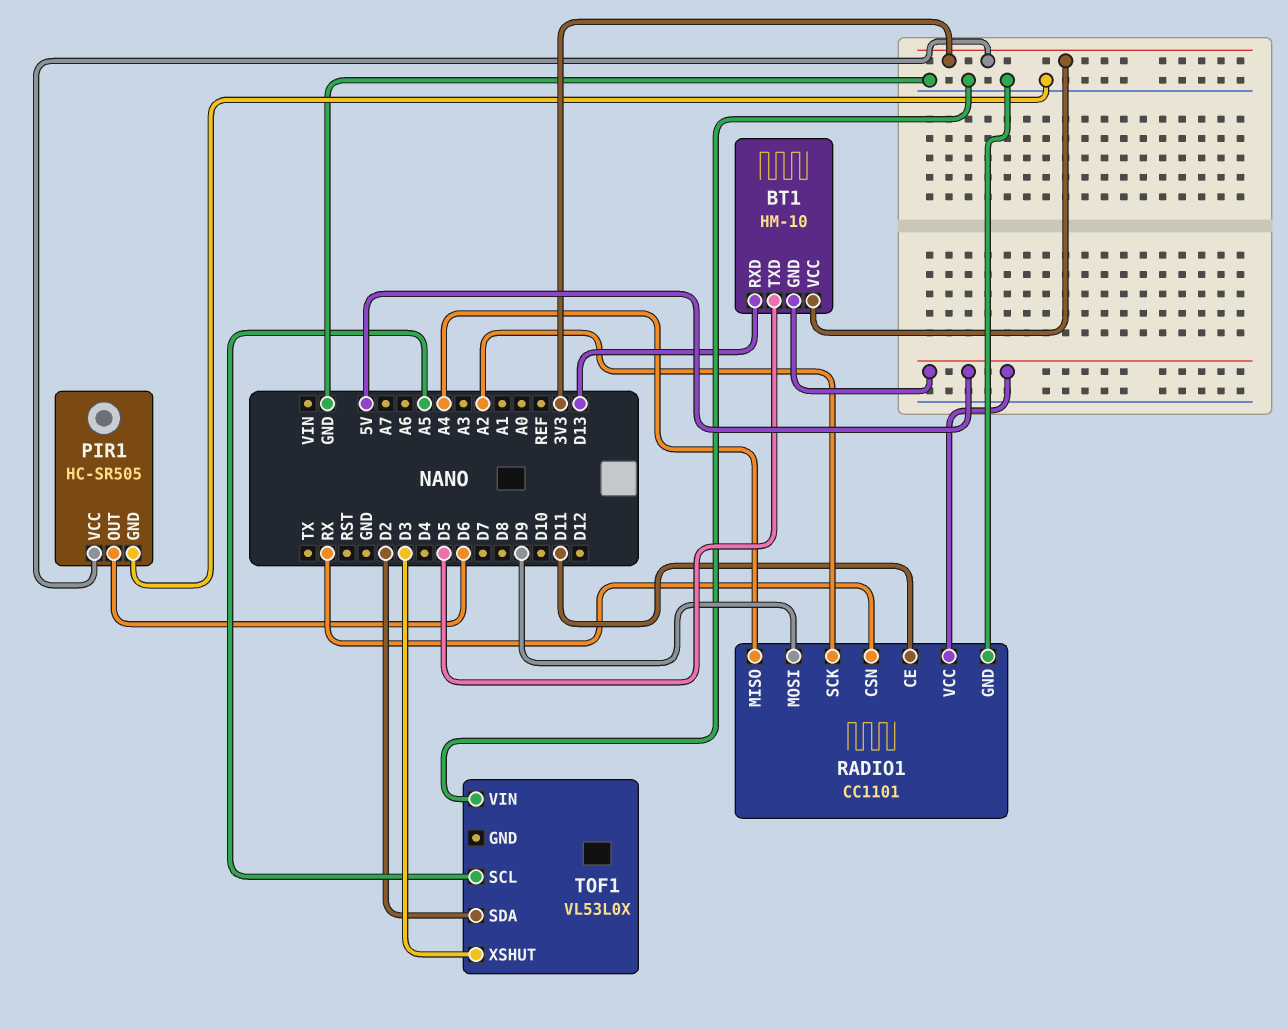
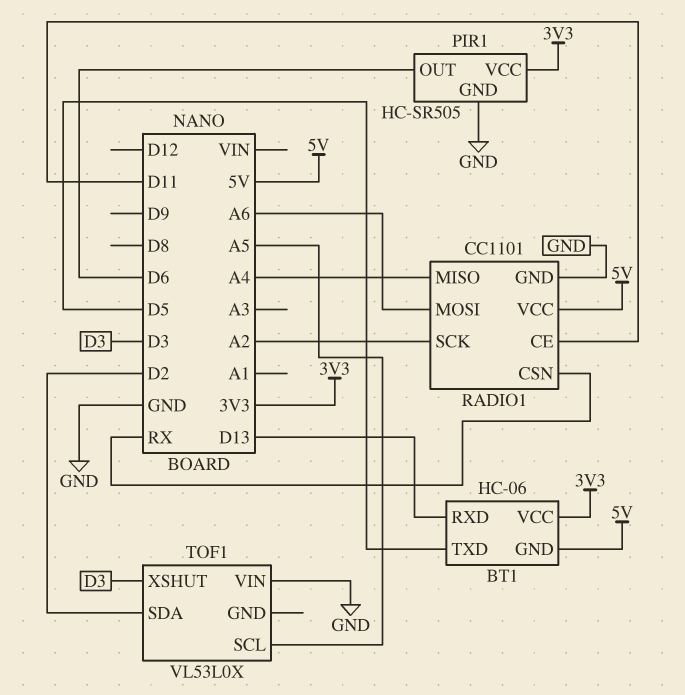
BT1: HM-10 -> HC-06
RADIO1 pin MOSI: D9 -> A6

